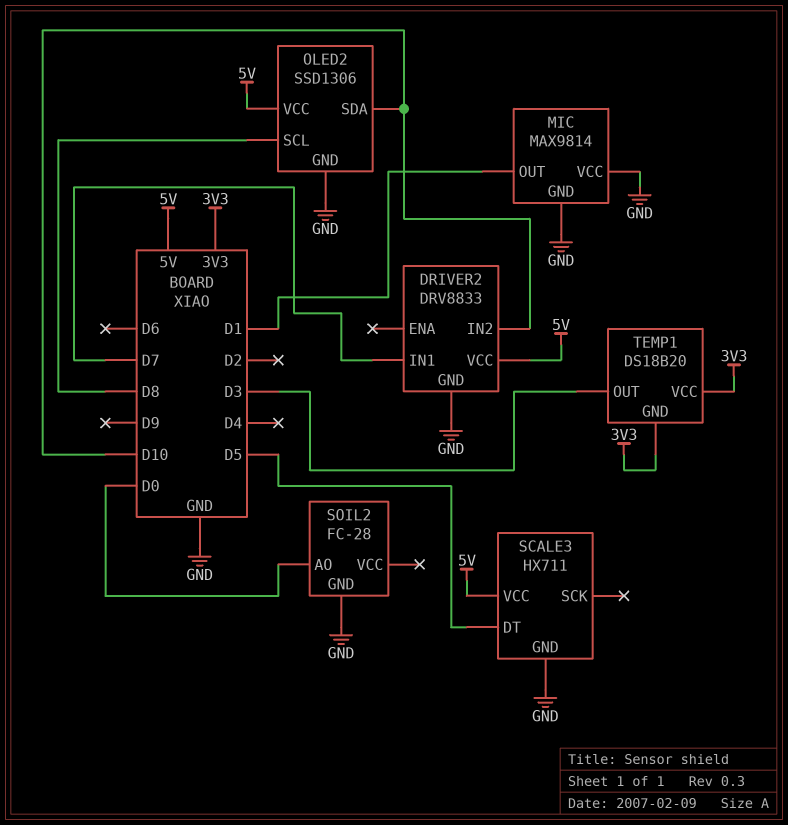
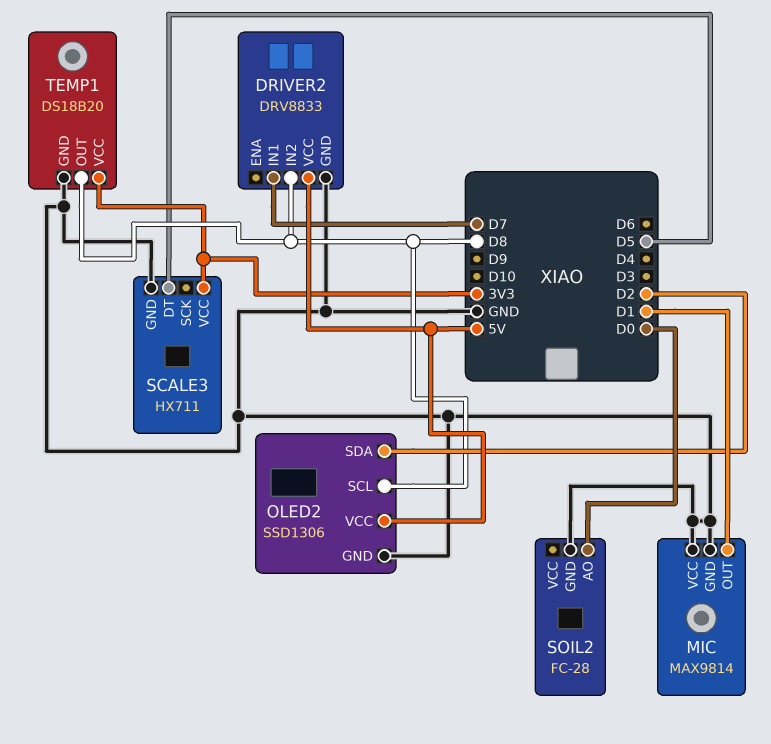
DRIVER2 pin IN2: D10 -> D8
OLED2 pin SDA: D10 -> D2
SCALE3 pin VCC: 5V -> 3V3
TEMP1 pin GND: 3V3 -> GND
TEMP1 pin OUT: D3 -> D8

